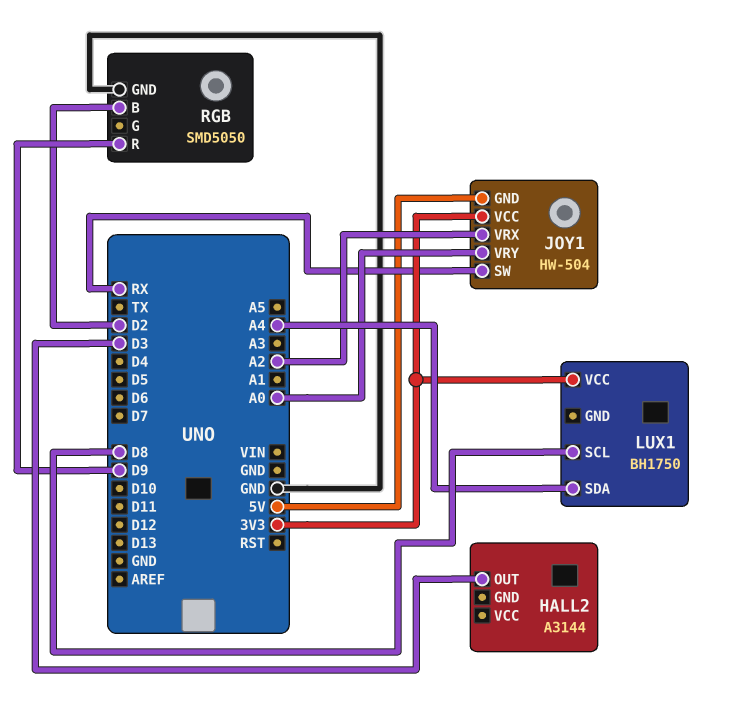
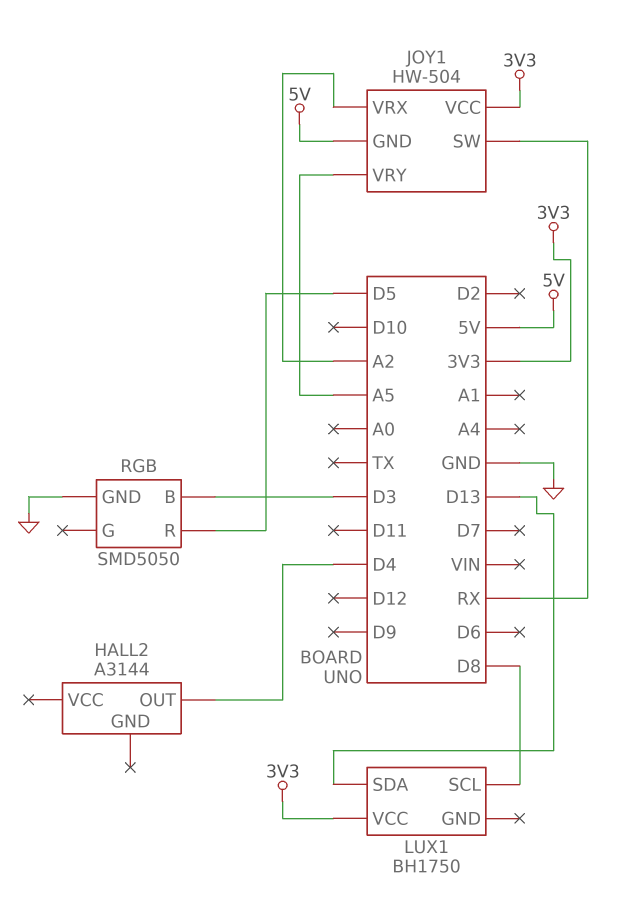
HALL2 pin OUT: D3 -> D4
JOY1 pin VRY: A0 -> A5
LUX1 pin SDA: A4 -> D13
RGB pin B: D2 -> D3
RGB pin R: D9 -> D5

